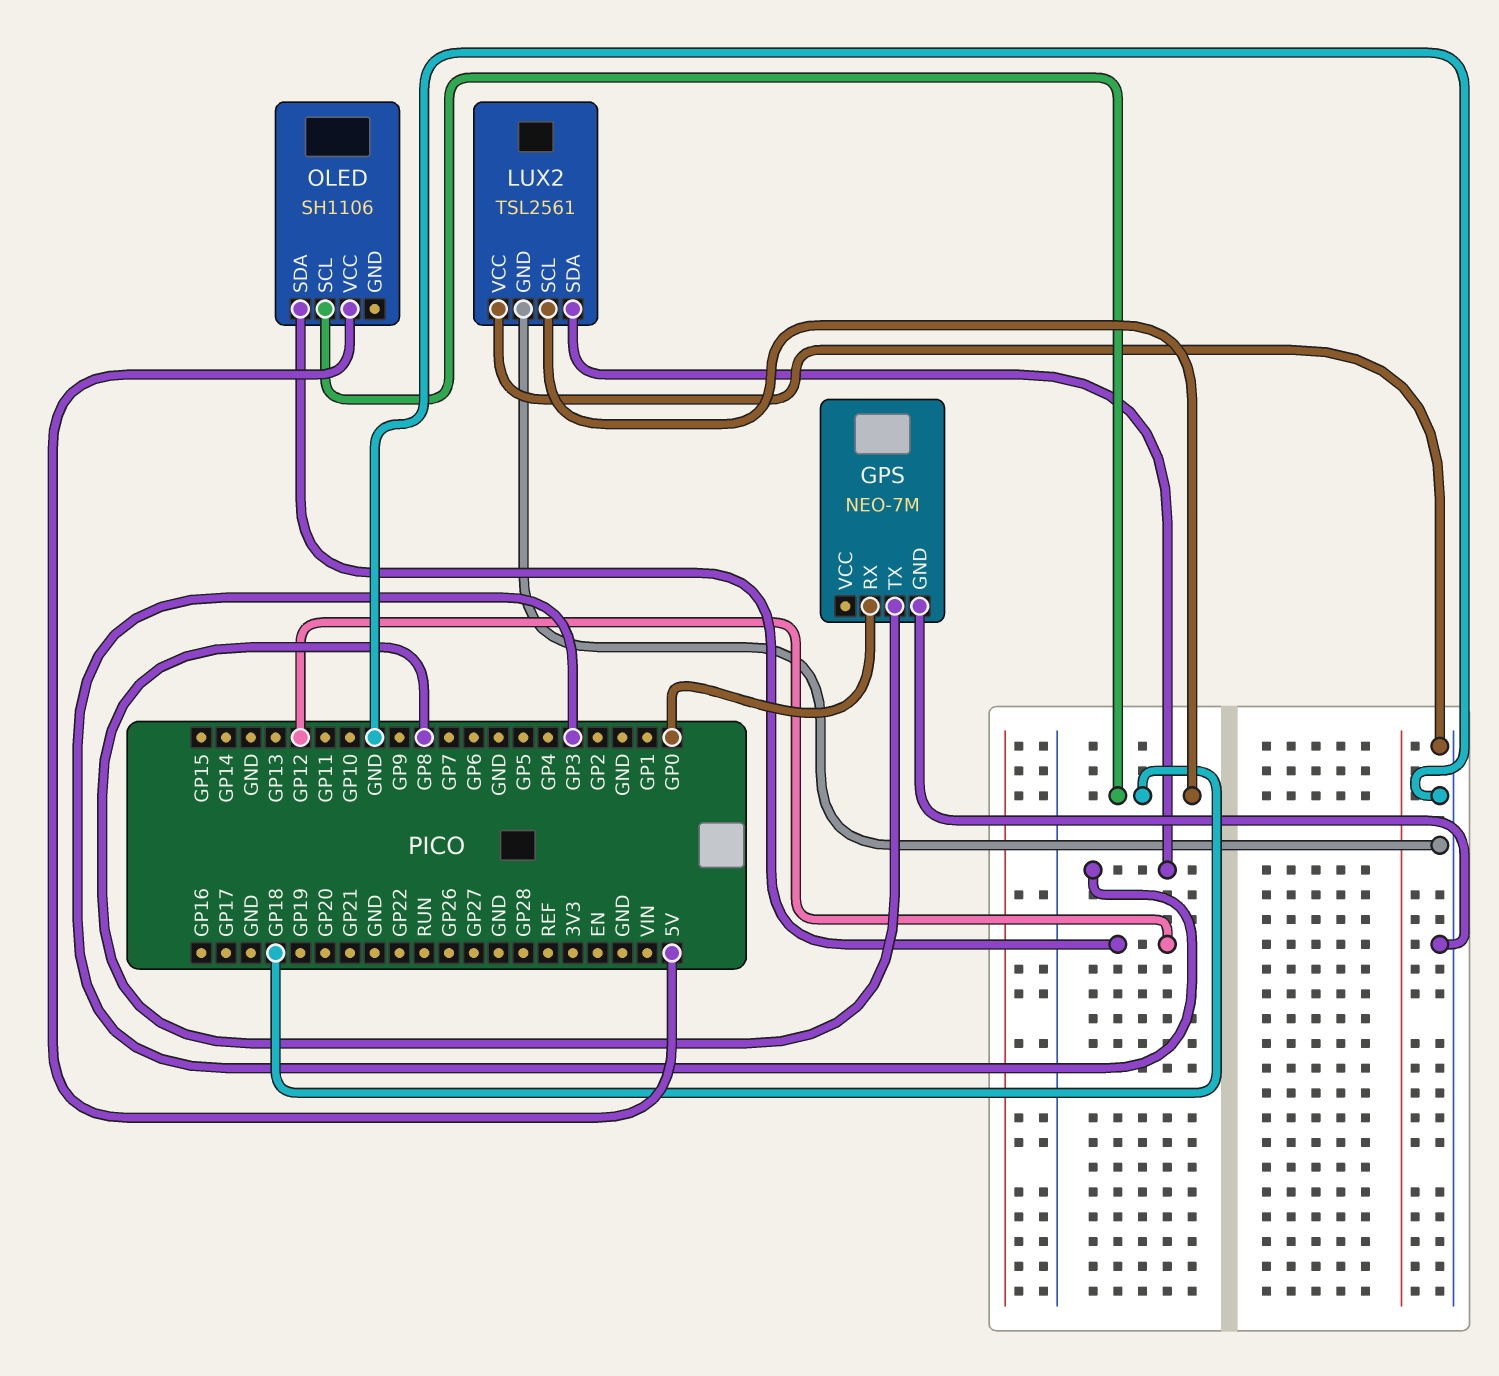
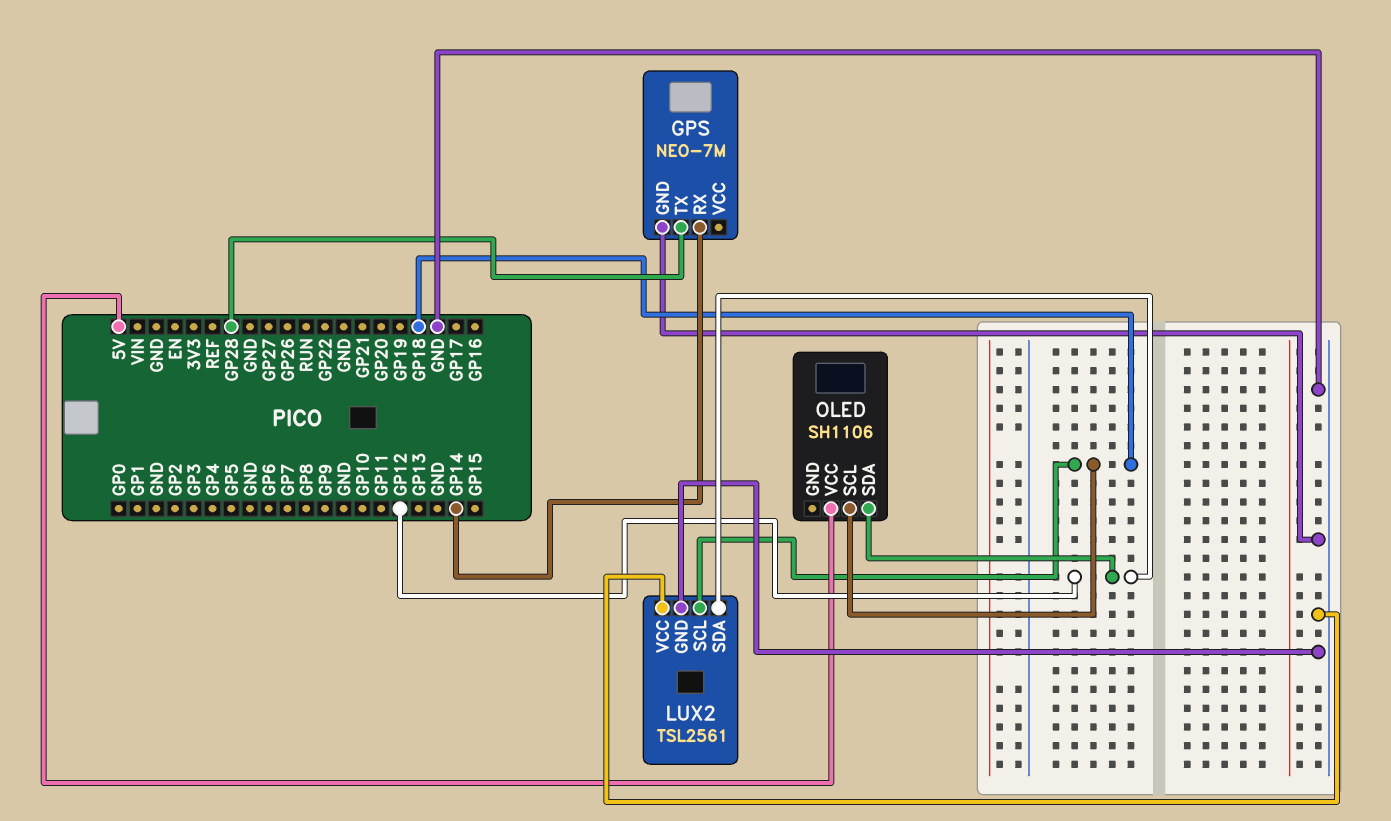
GPS pin RX: GP0 -> GP14
GPS pin TX: GP8 -> GP28
LUX2 pin SDA: GP3 -> GP12

